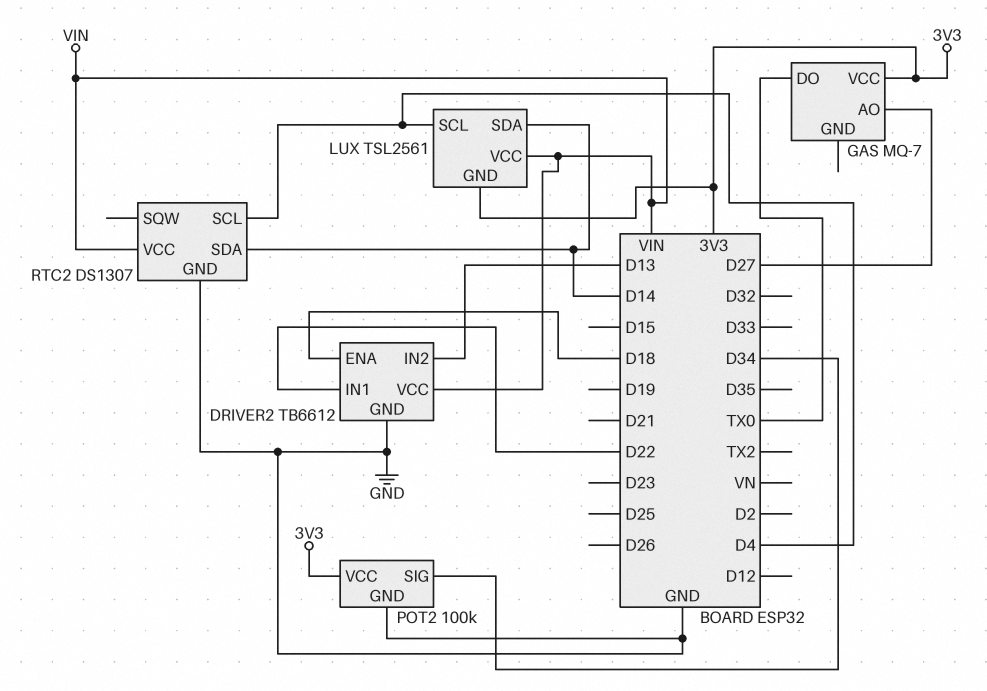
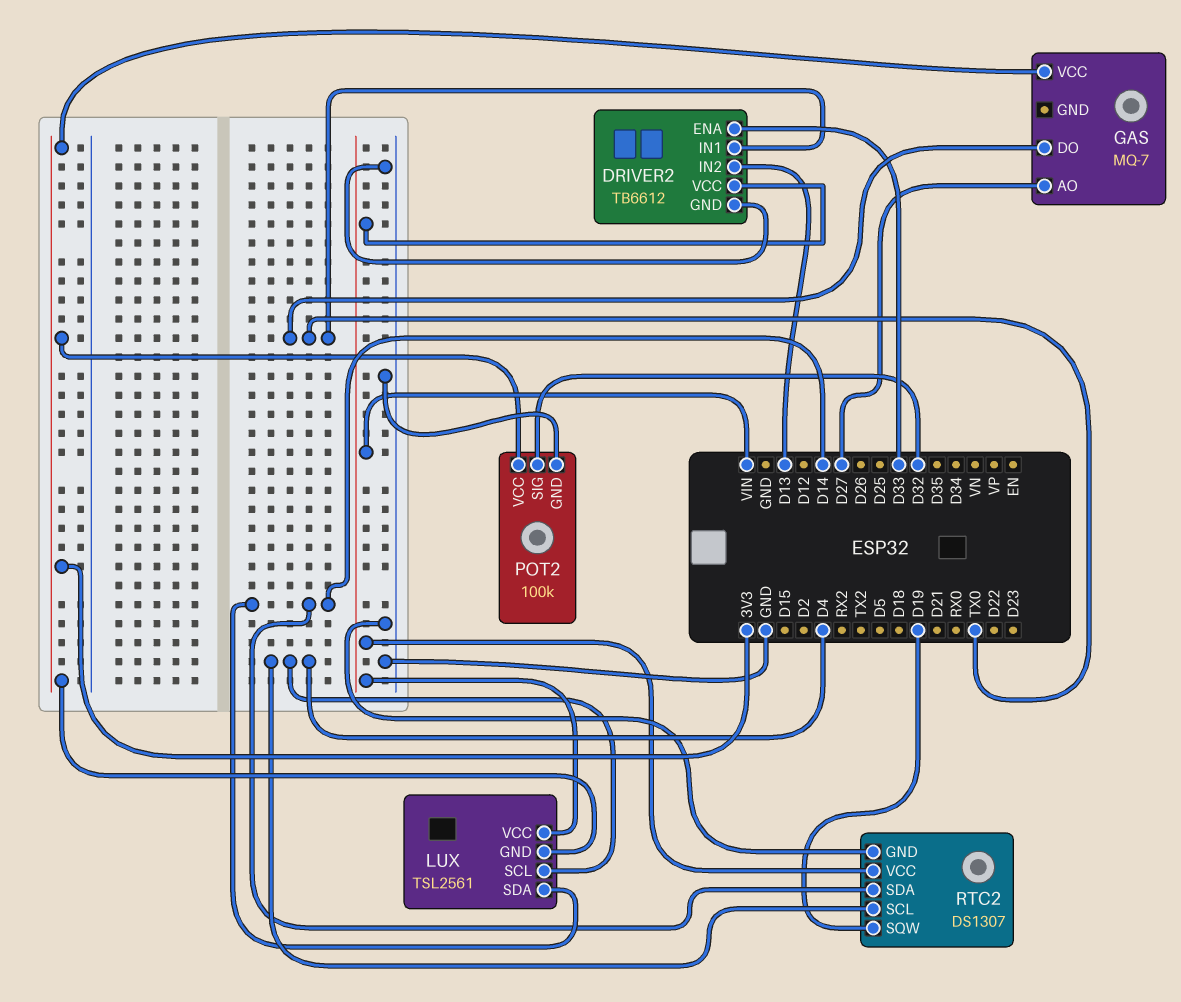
DRIVER2 pin ENA: D18 -> D33
DRIVER2 pin IN1: D22 -> TX0
POT2 pin SIG: D34 -> D32
RTC2 pin SQW: none -> D19

